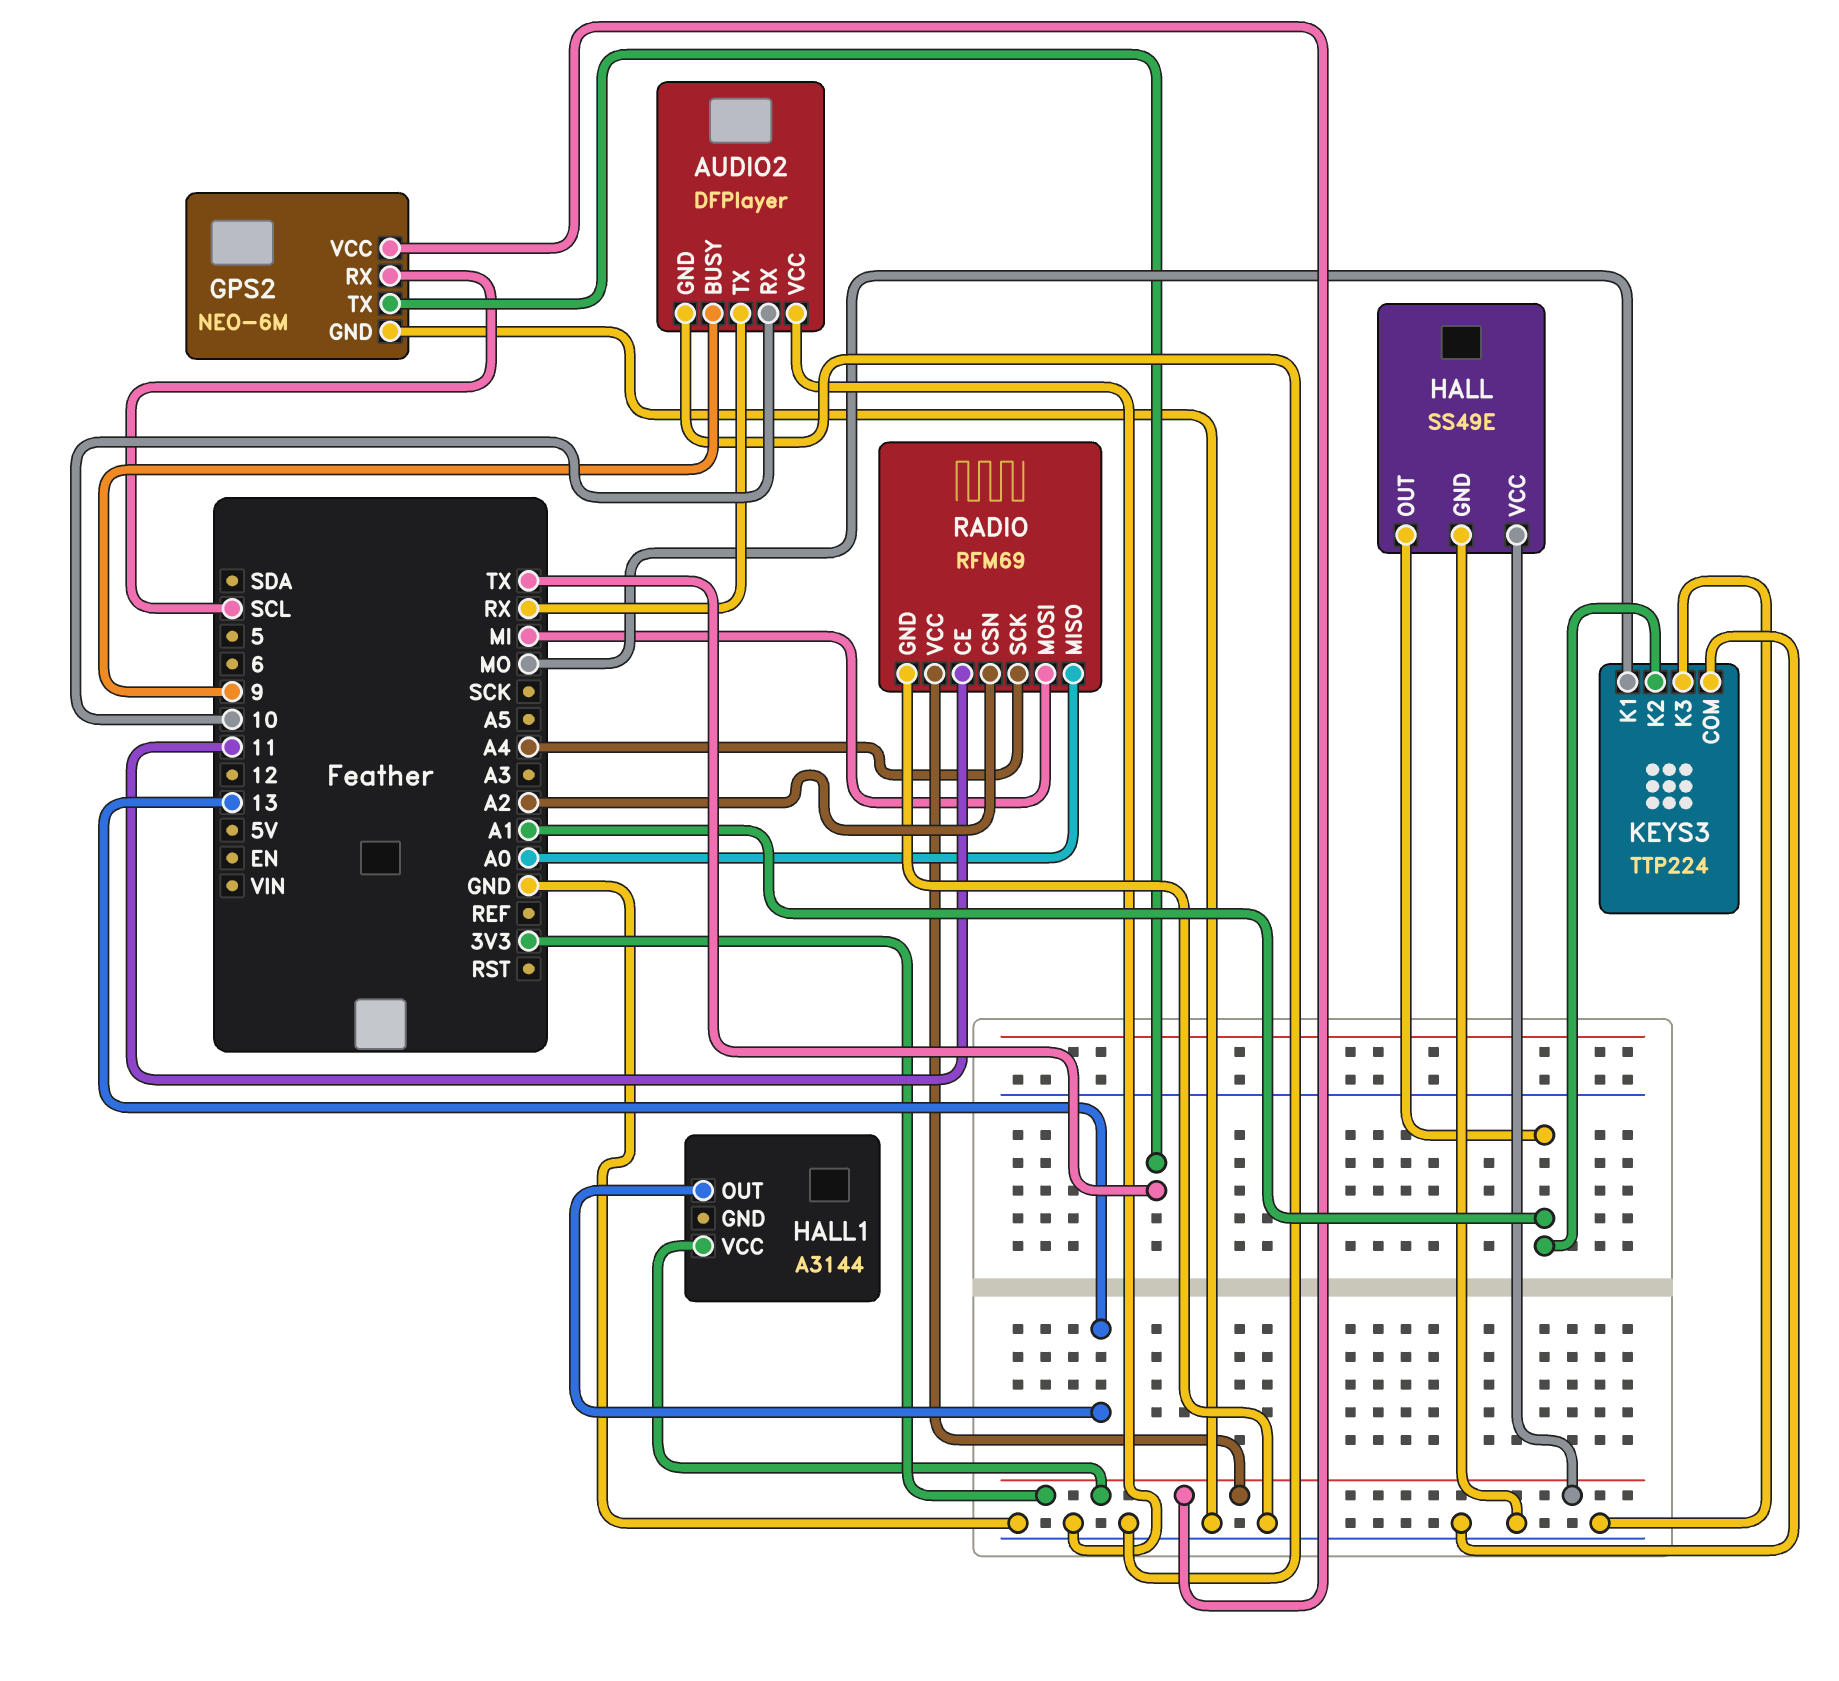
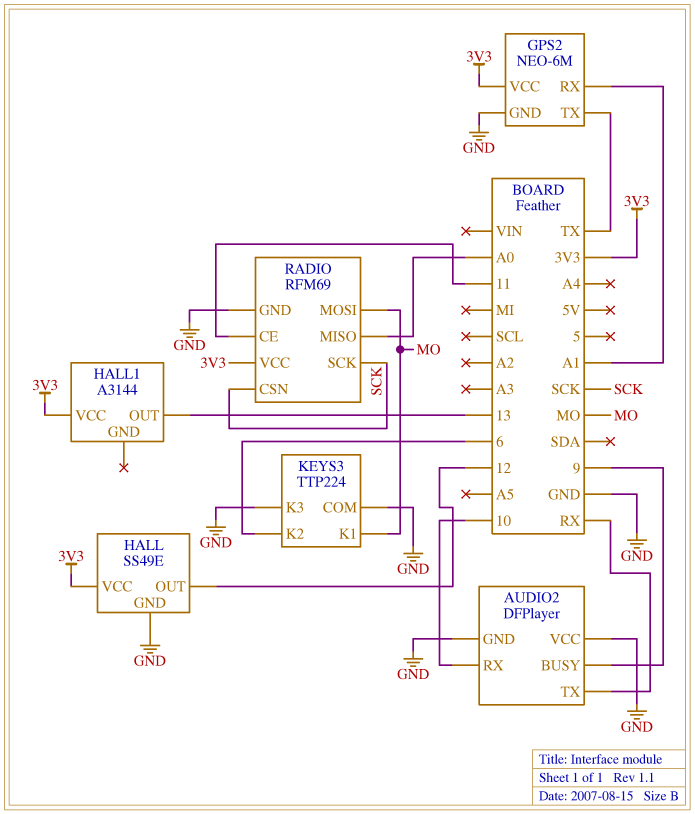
GPS2 pin RX: SCL -> A1
HALL pin OUT: A1 -> 12
KEYS3 pin K2: A1 -> 6
RADIO pin CSN: A2 -> SCK
RADIO pin MOSI: MI -> MO
RADIO pin SCK: A4 -> SCK

